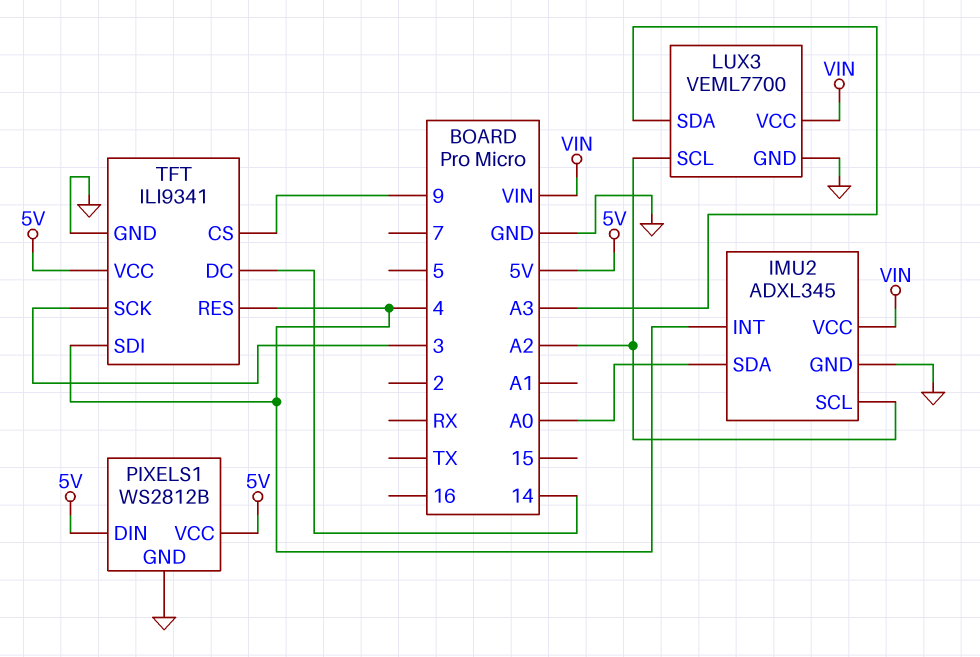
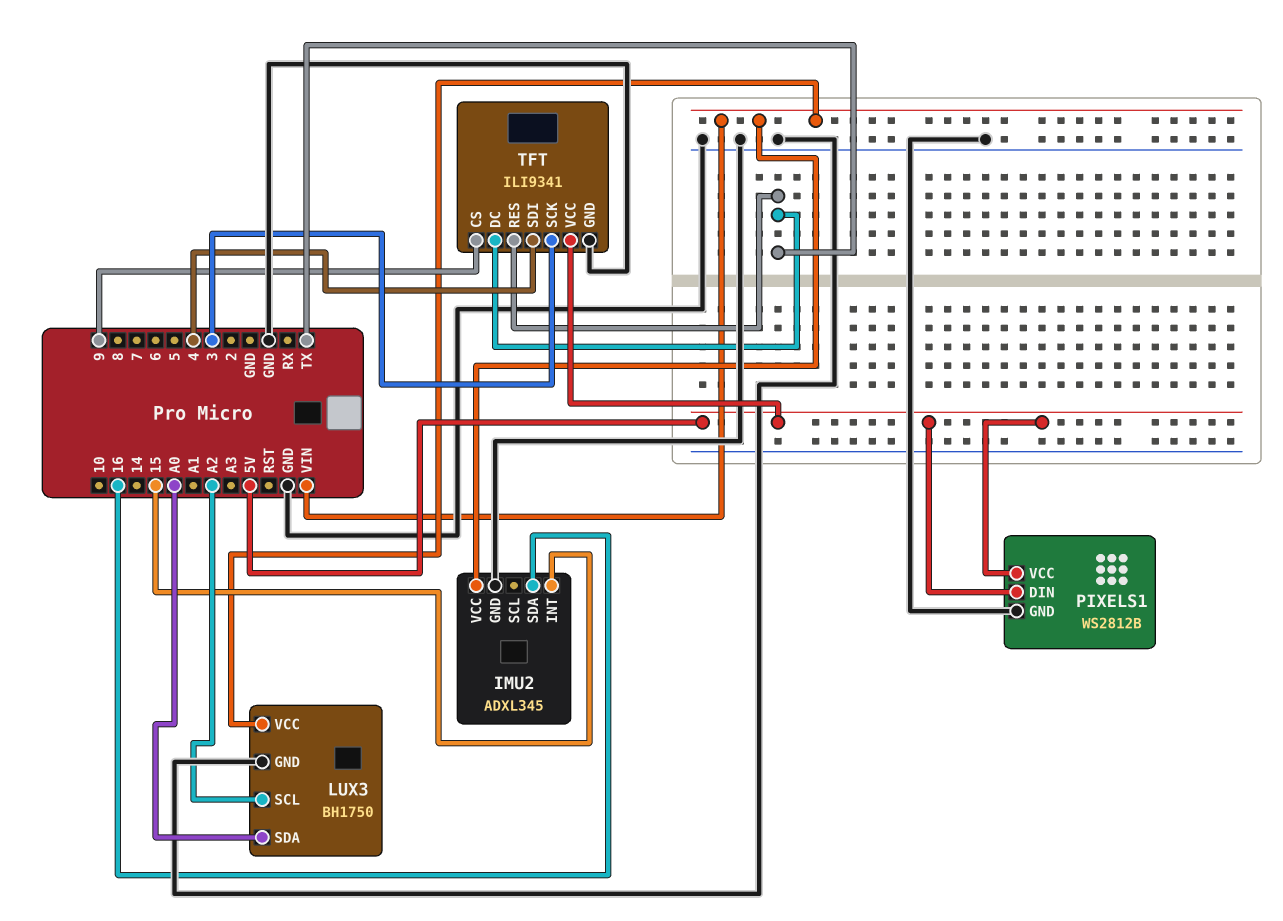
IMU2 pin INT: 4 -> 15
IMU2 pin SCL: A2 -> none
IMU2 pin SDA: A0 -> 16
LUX3: VEML7700 -> BH1750
LUX3 pin SDA: A3 -> A0
TFT pin DC: 14 -> TX
TFT pin RES: 4 -> TX

